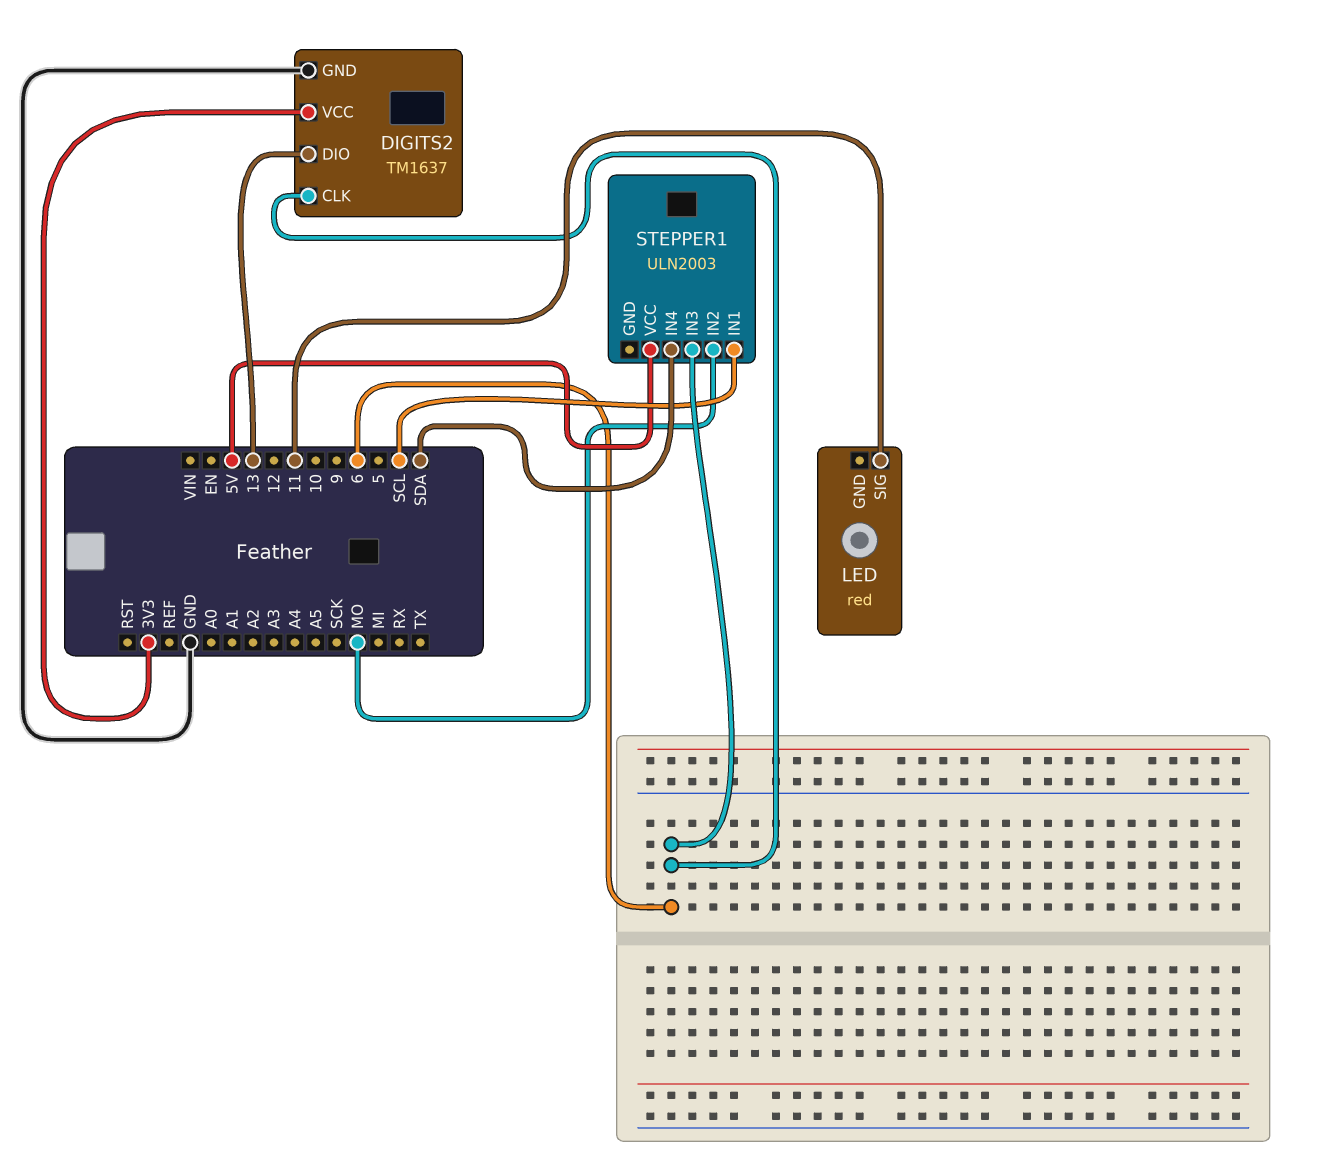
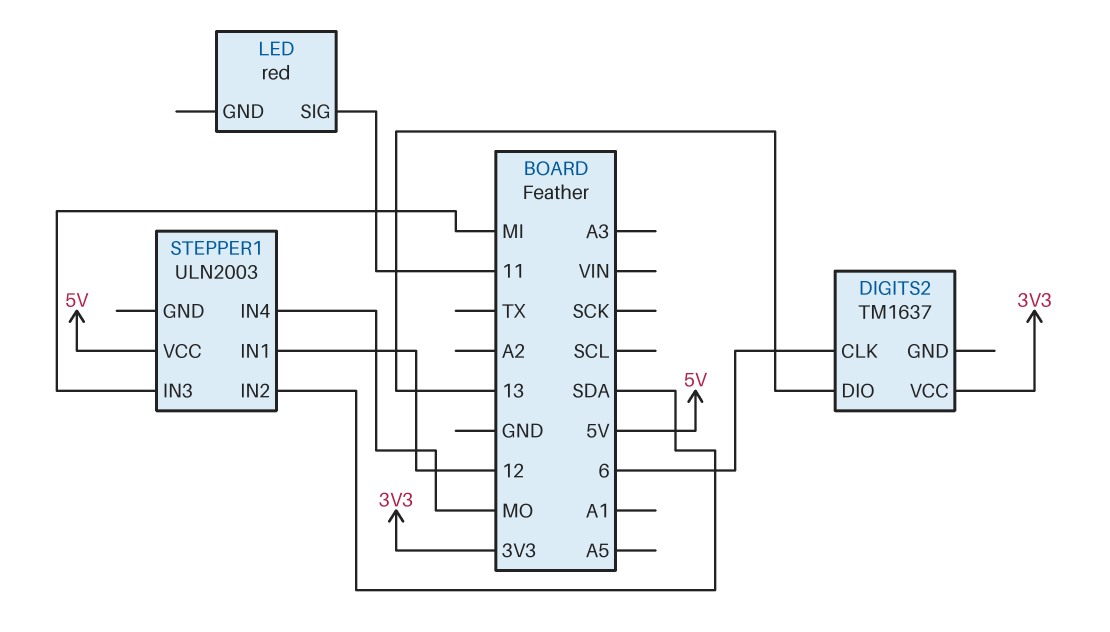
DIGITS2 pin GND: GND -> none
STEPPER1 pin IN1: SCL -> 12
STEPPER1 pin IN2: MO -> SDA
STEPPER1 pin IN3: 6 -> MI
STEPPER1 pin IN4: SDA -> MO

